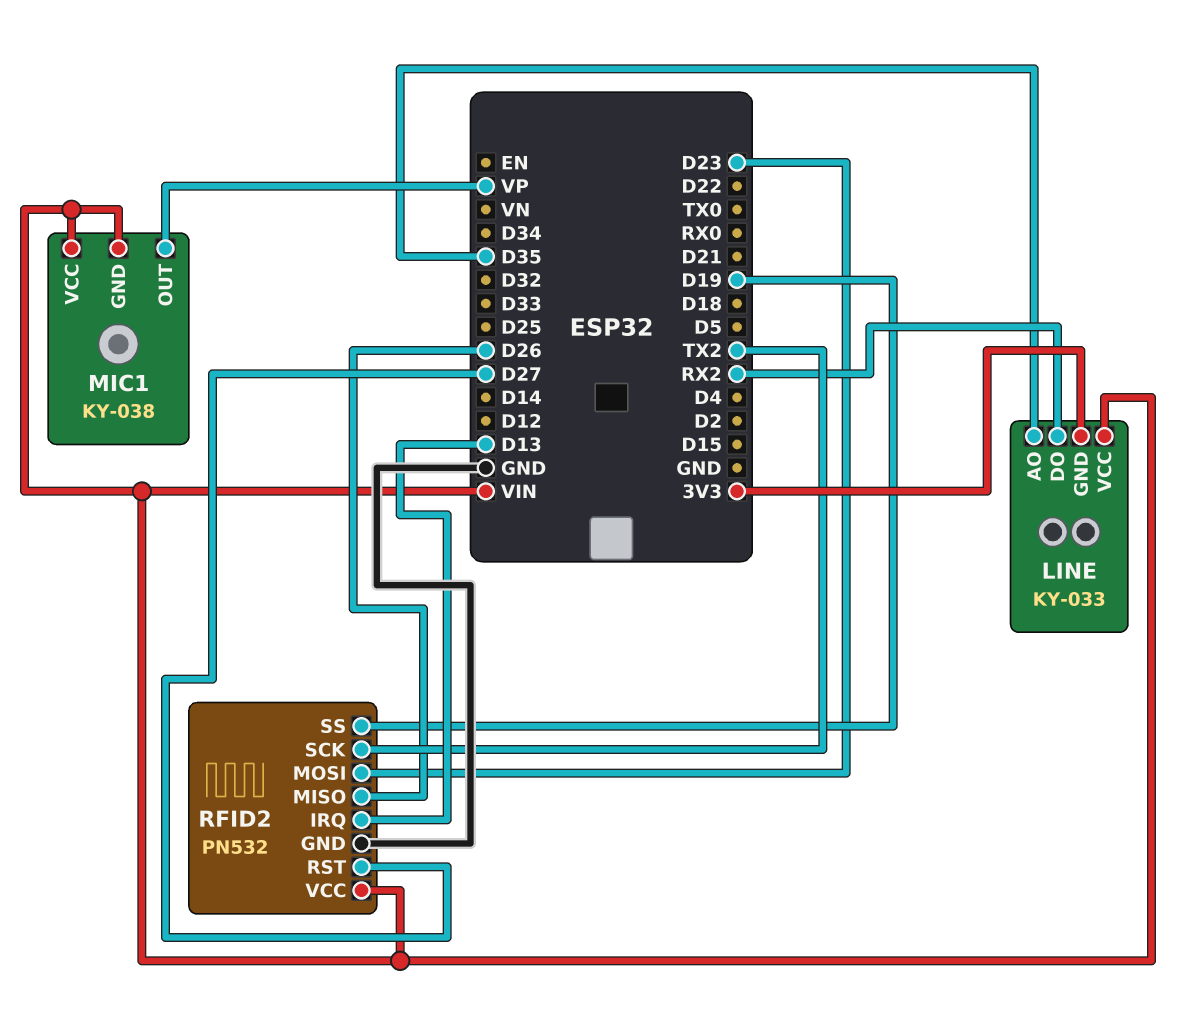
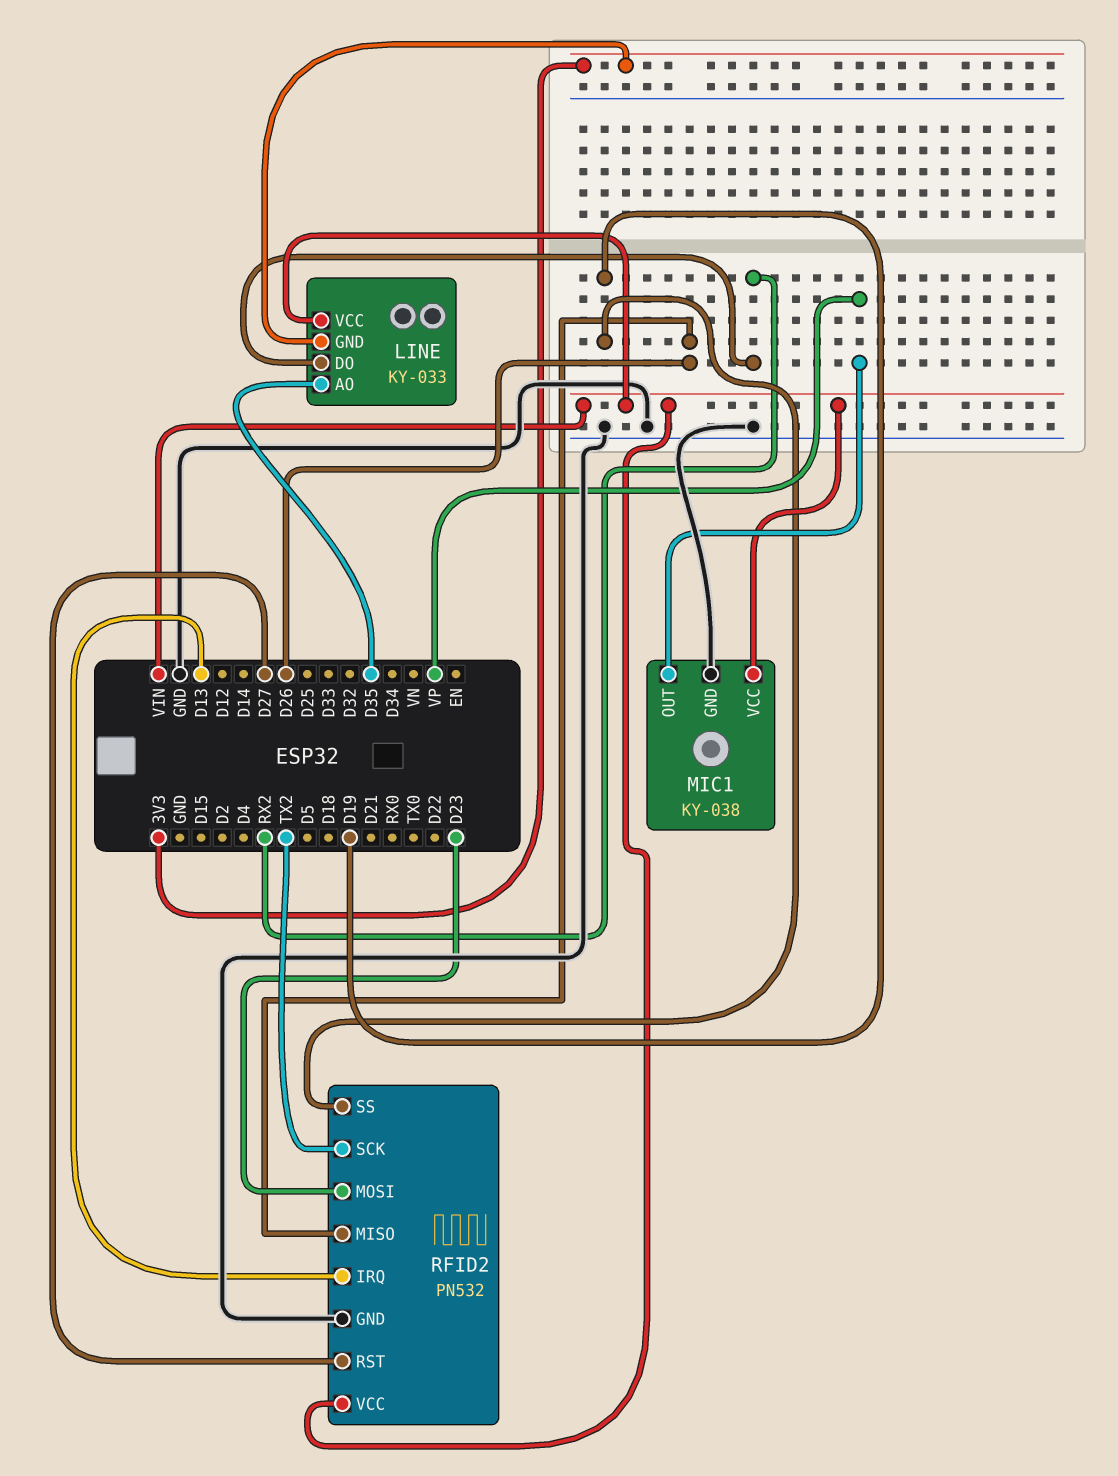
MIC1 pin GND: VIN -> GND

